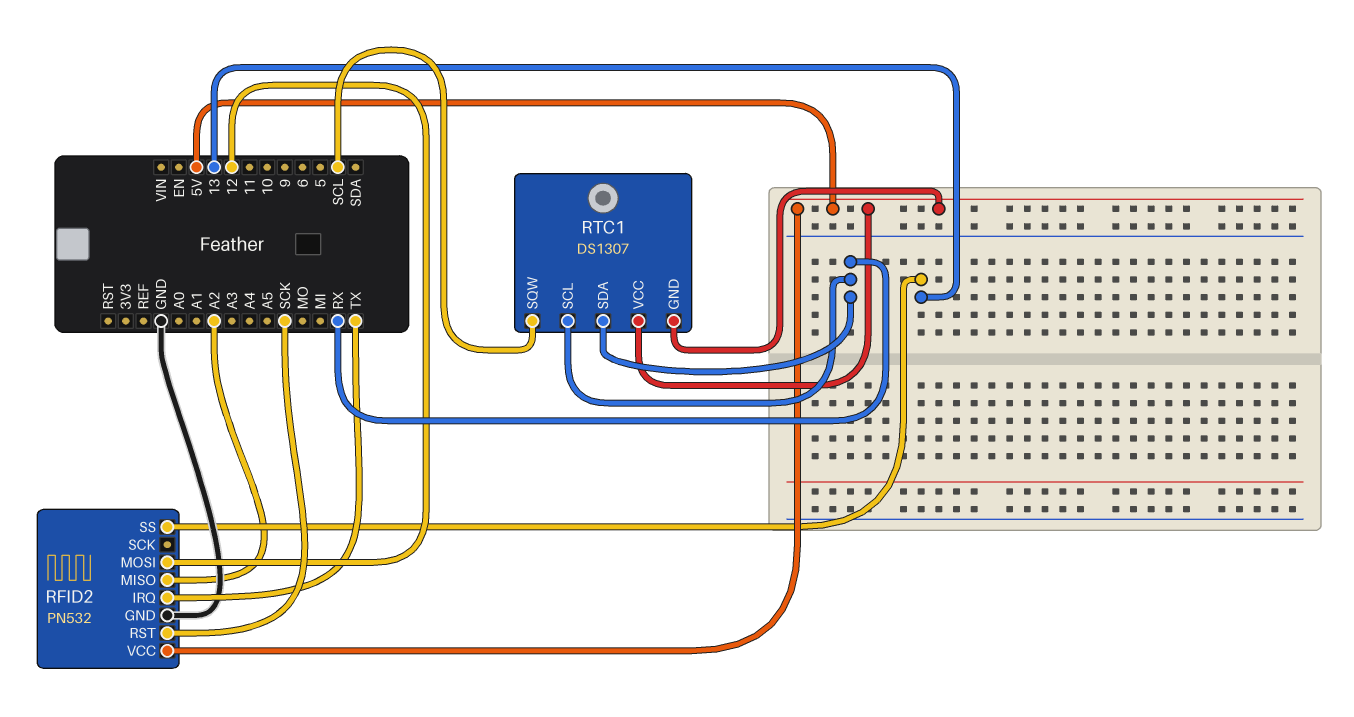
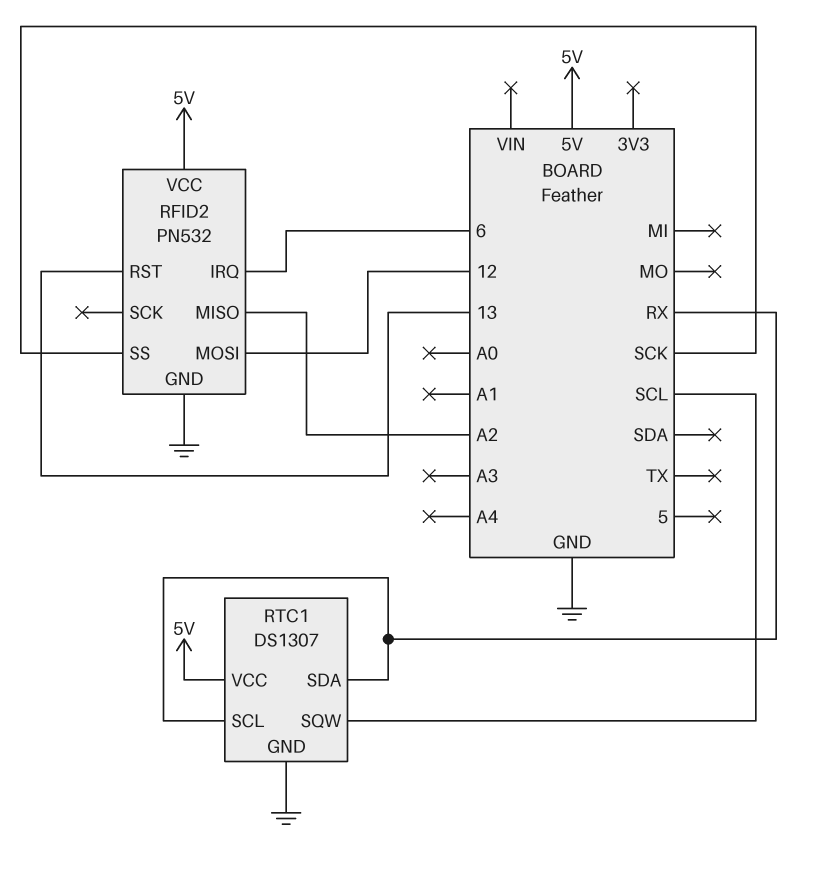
RFID2 pin IRQ: TX -> 6
RFID2 pin RST: SCK -> 13
RFID2 pin SS: 13 -> SCK
RTC1 pin GND: 5V -> GND

